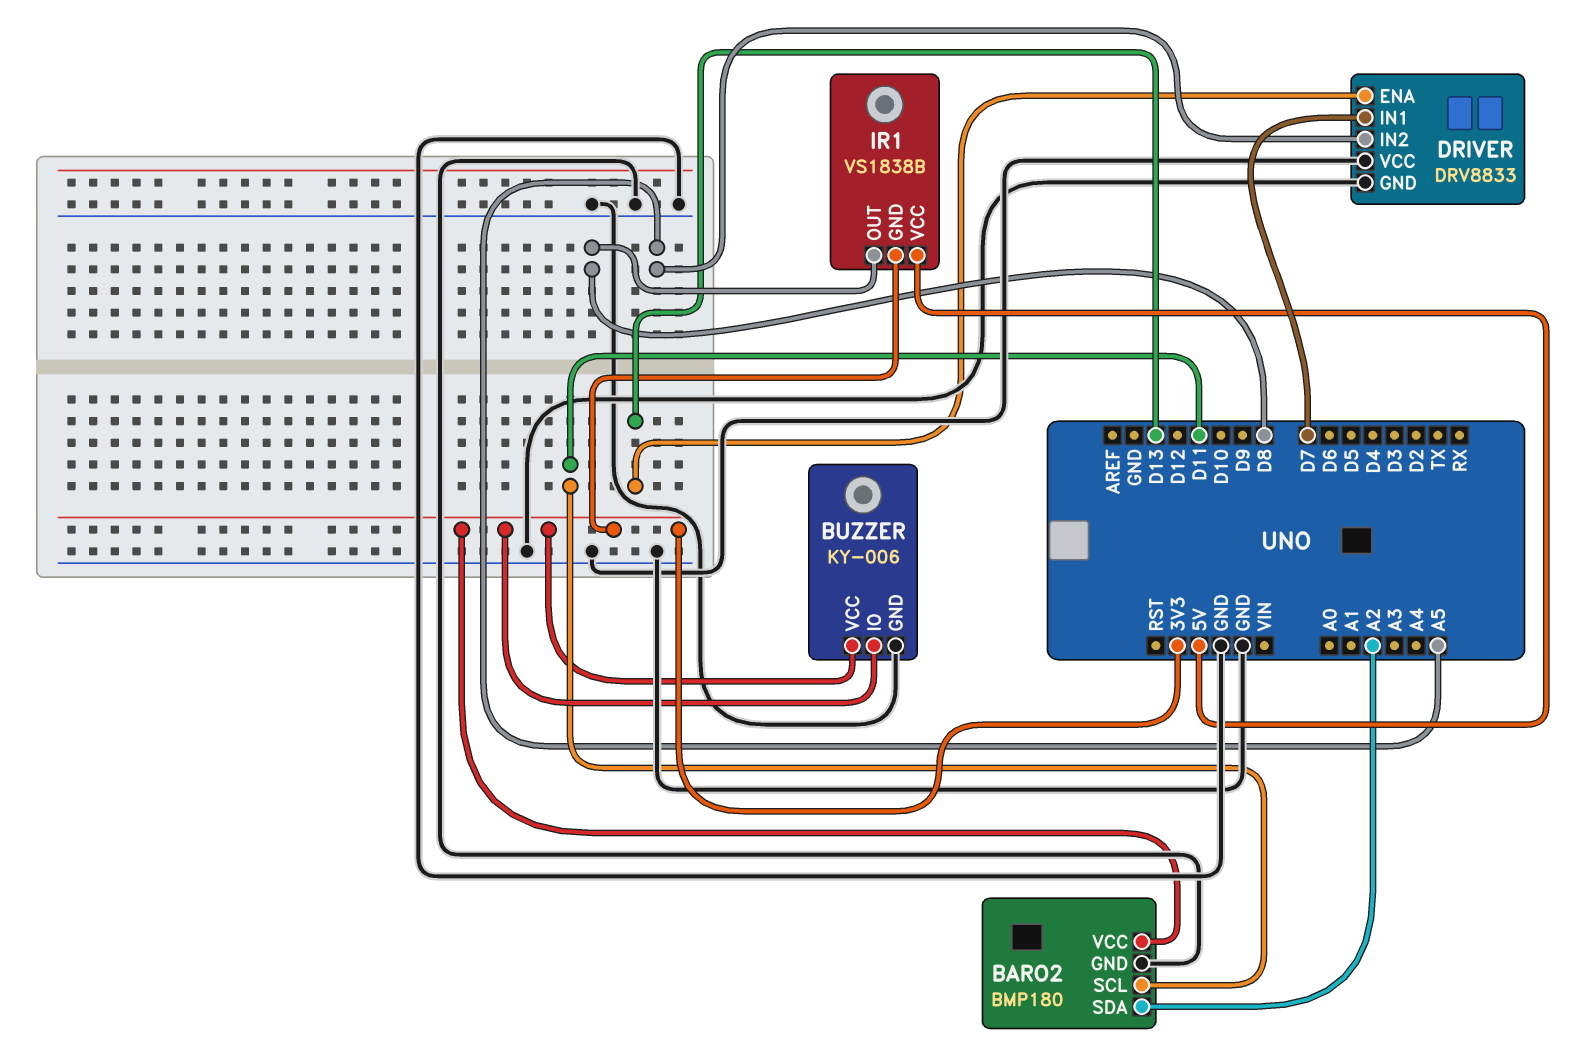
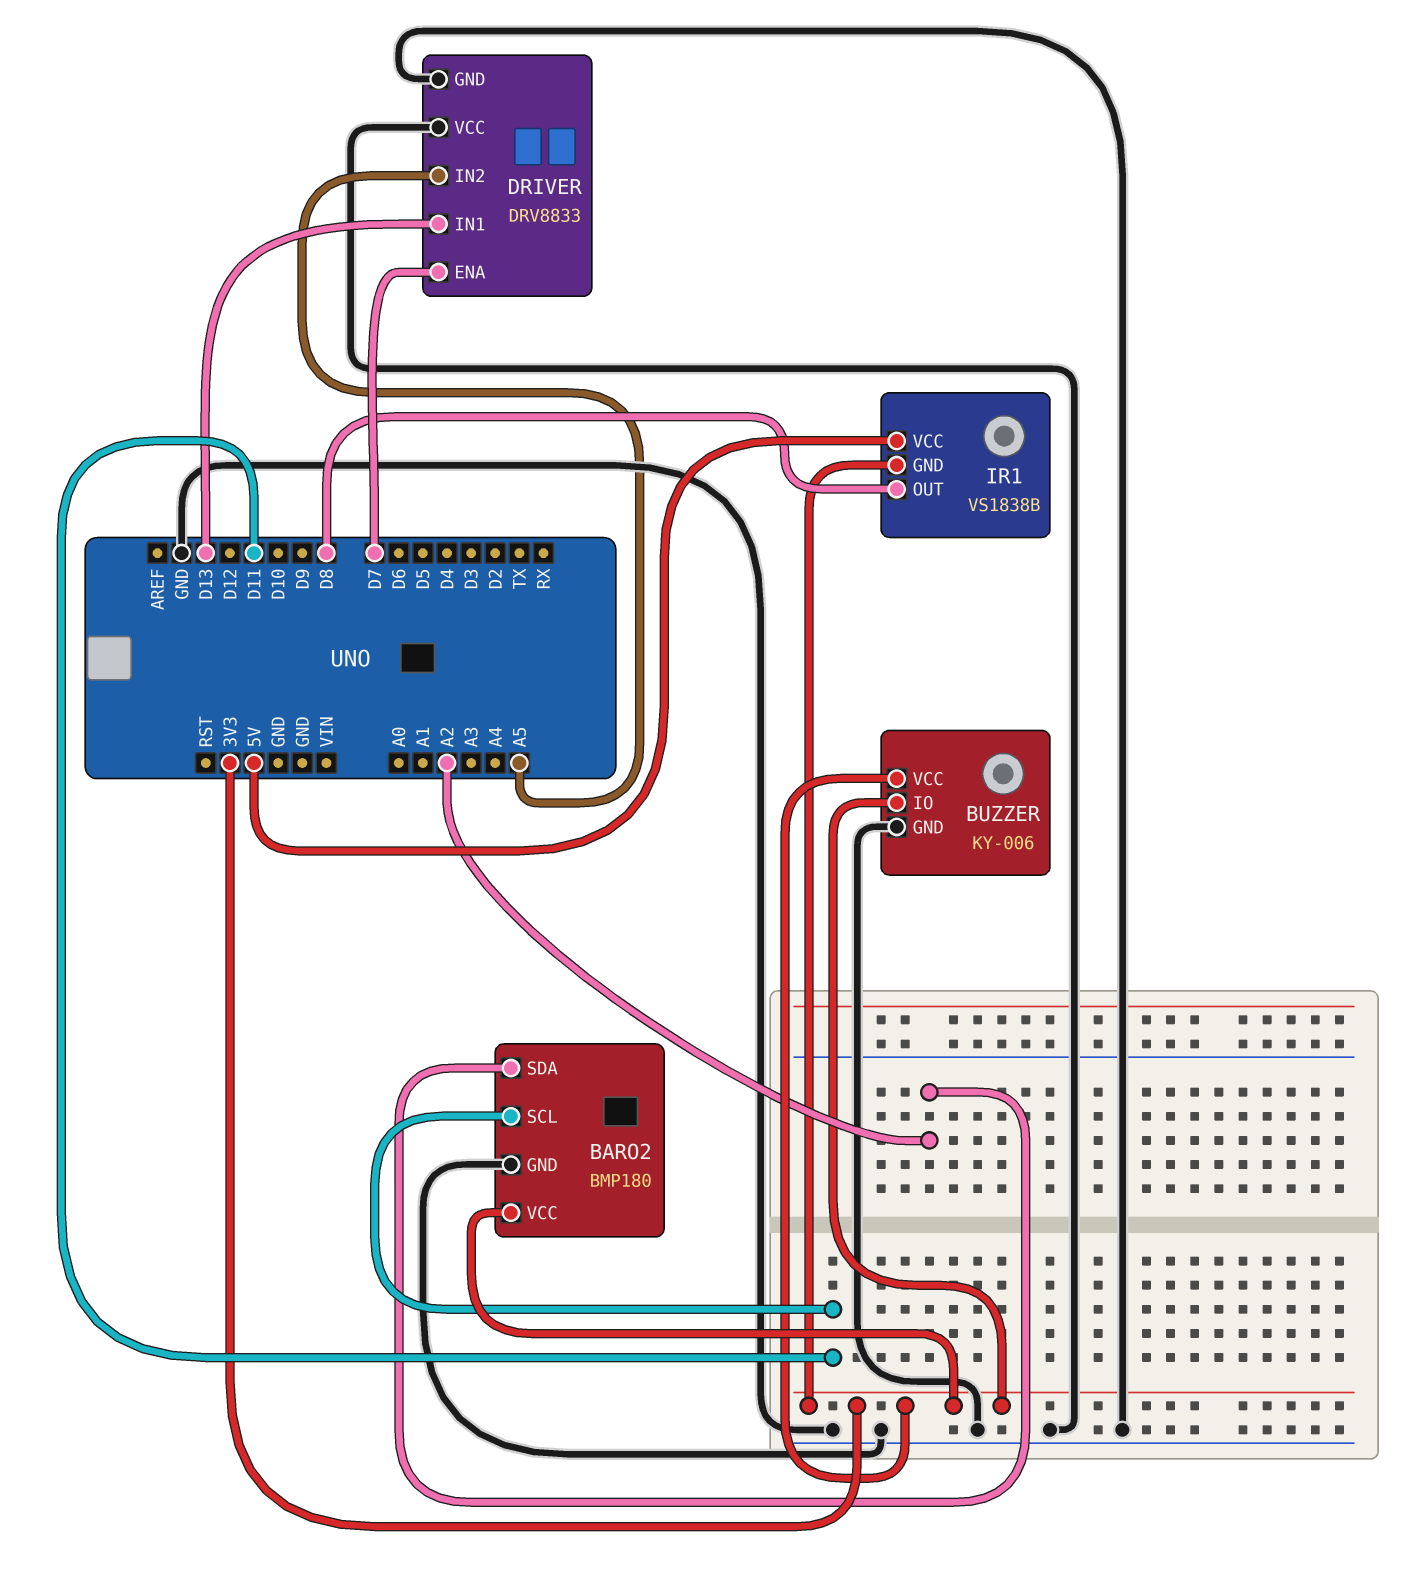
DRIVER pin ENA: D13 -> D7
DRIVER pin IN1: D7 -> D13

